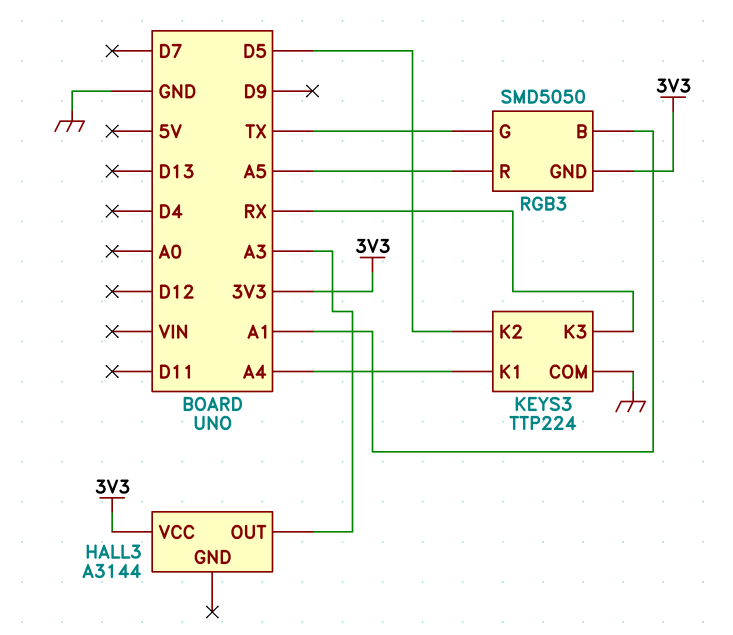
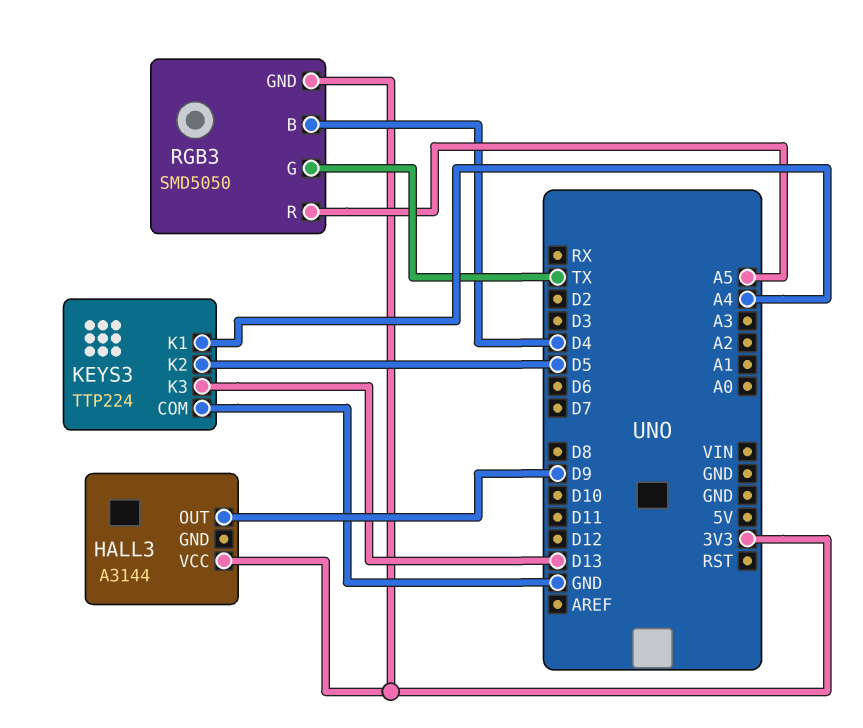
HALL3 pin OUT: A3 -> D9
KEYS3 pin K3: RX -> D13
RGB3 pin B: A1 -> D4

